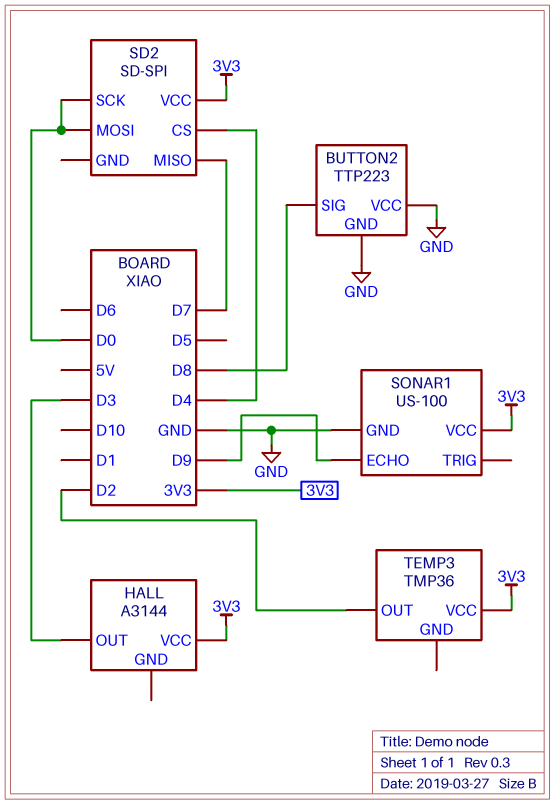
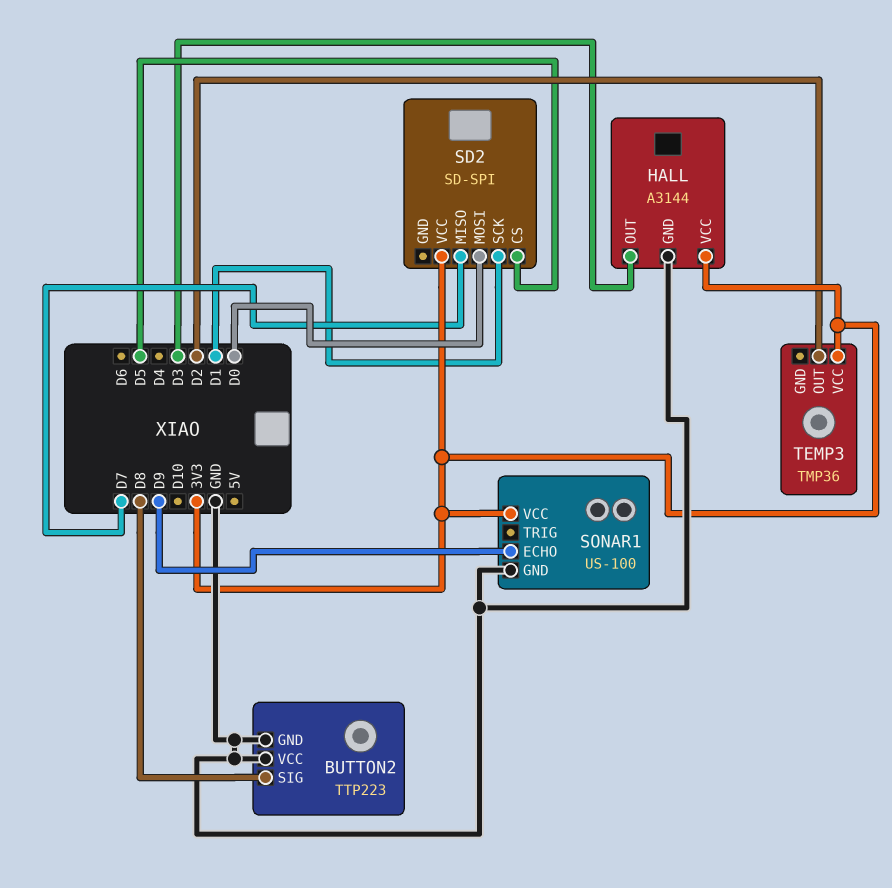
HALL pin GND: none -> GND
SD2 pin CS: D4 -> D5
SD2 pin SCK: D0 -> D1

